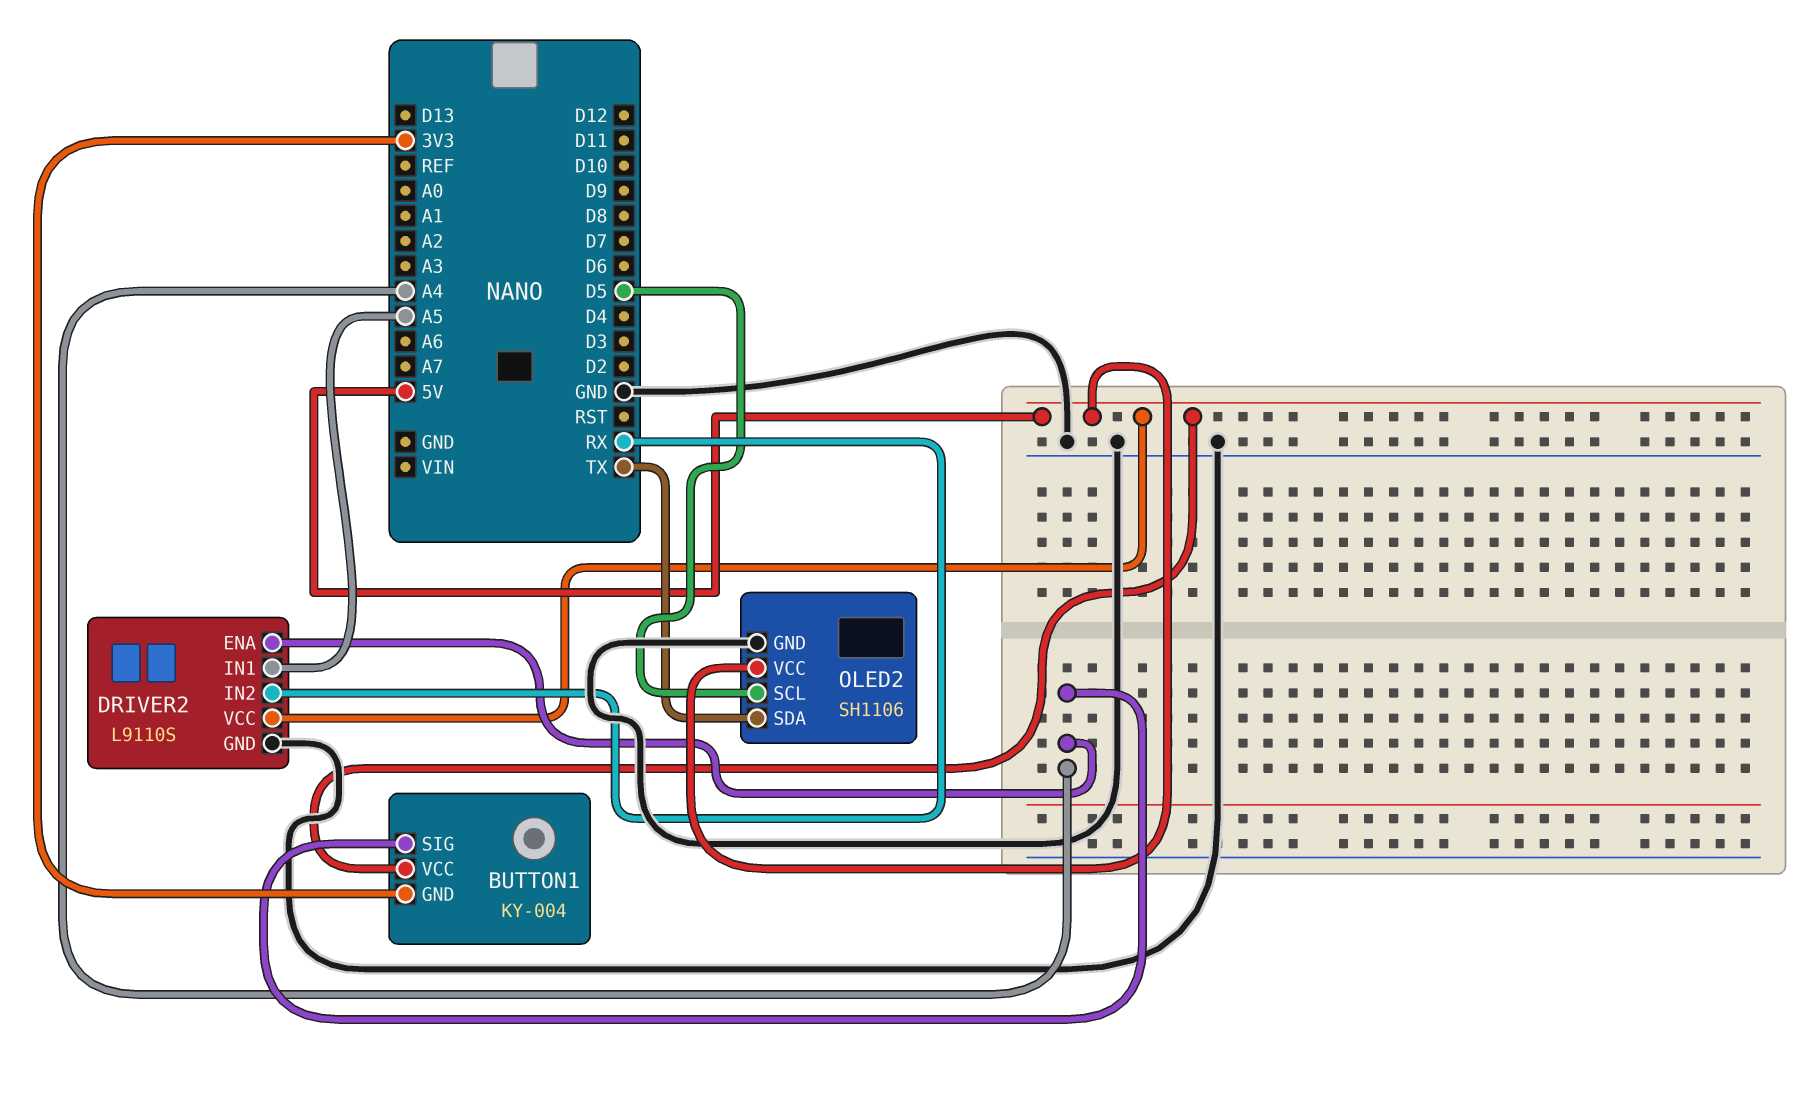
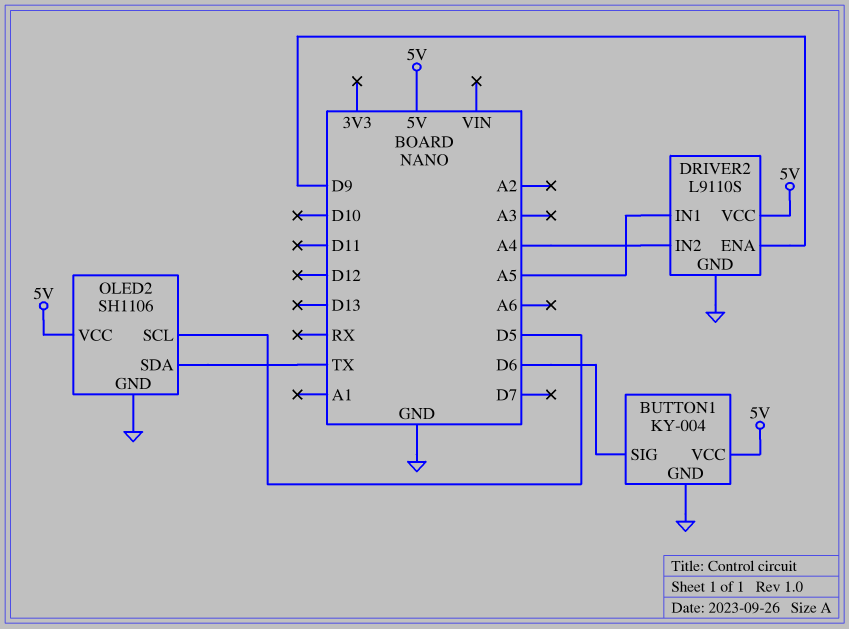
BUTTON1 pin GND: 3V3 -> GND
BUTTON1 pin SIG: A4 -> D6
DRIVER2 pin ENA: A4 -> D9
DRIVER2 pin IN2: RX -> A4

